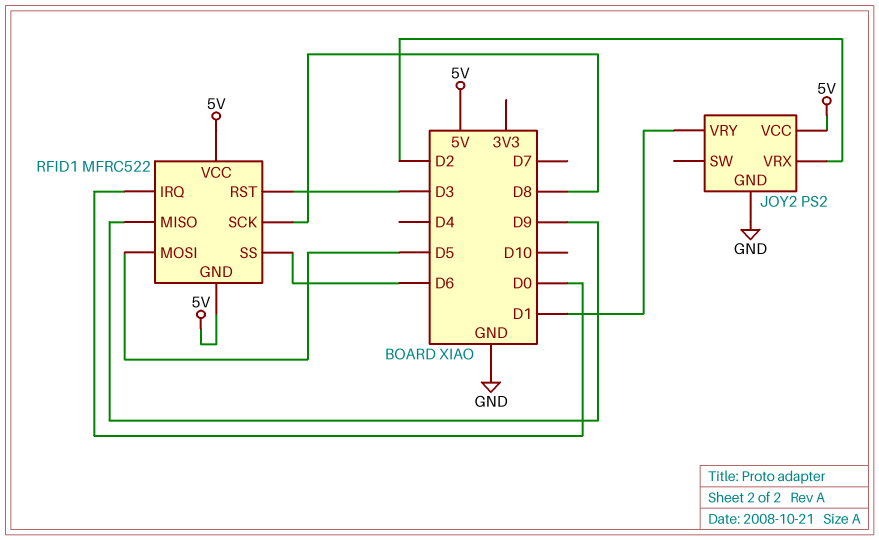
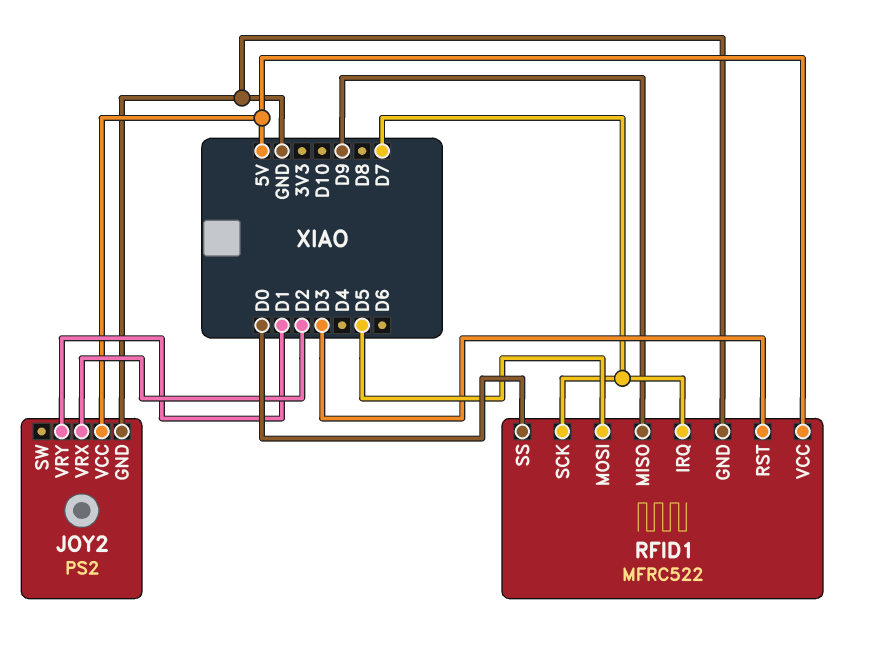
RFID1 pin GND: 5V -> GND
RFID1 pin IRQ: D0 -> D7
RFID1 pin SCK: D8 -> D7
RFID1 pin SS: D6 -> D0

